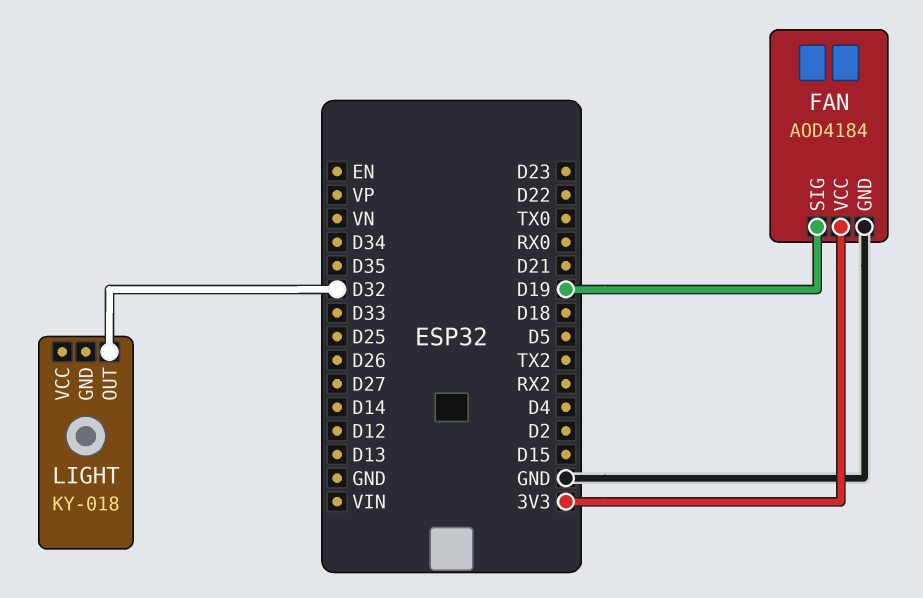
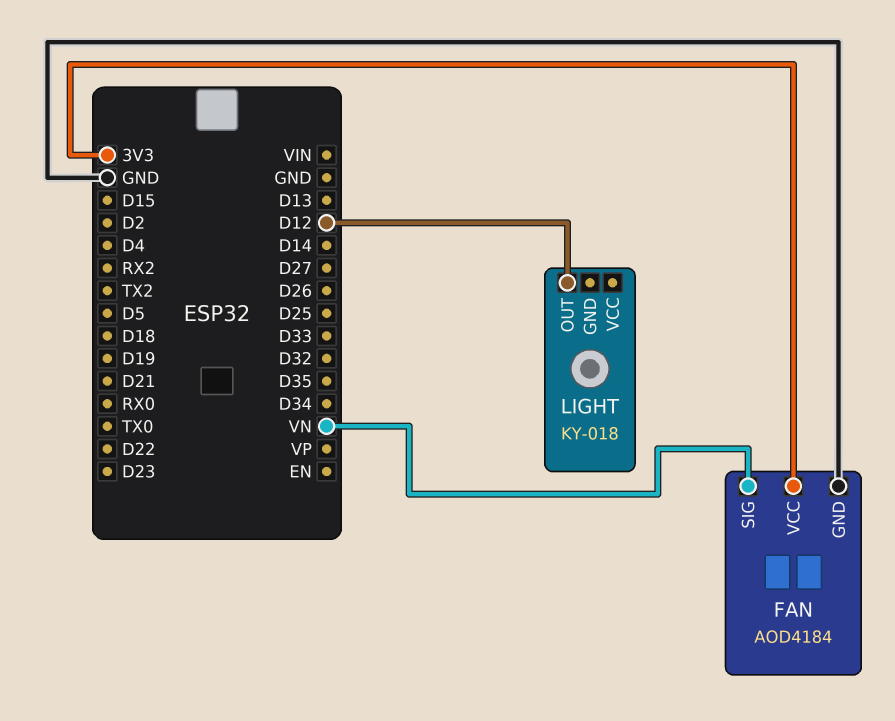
FAN pin SIG: D19 -> VN
LIGHT pin OUT: D32 -> D12

